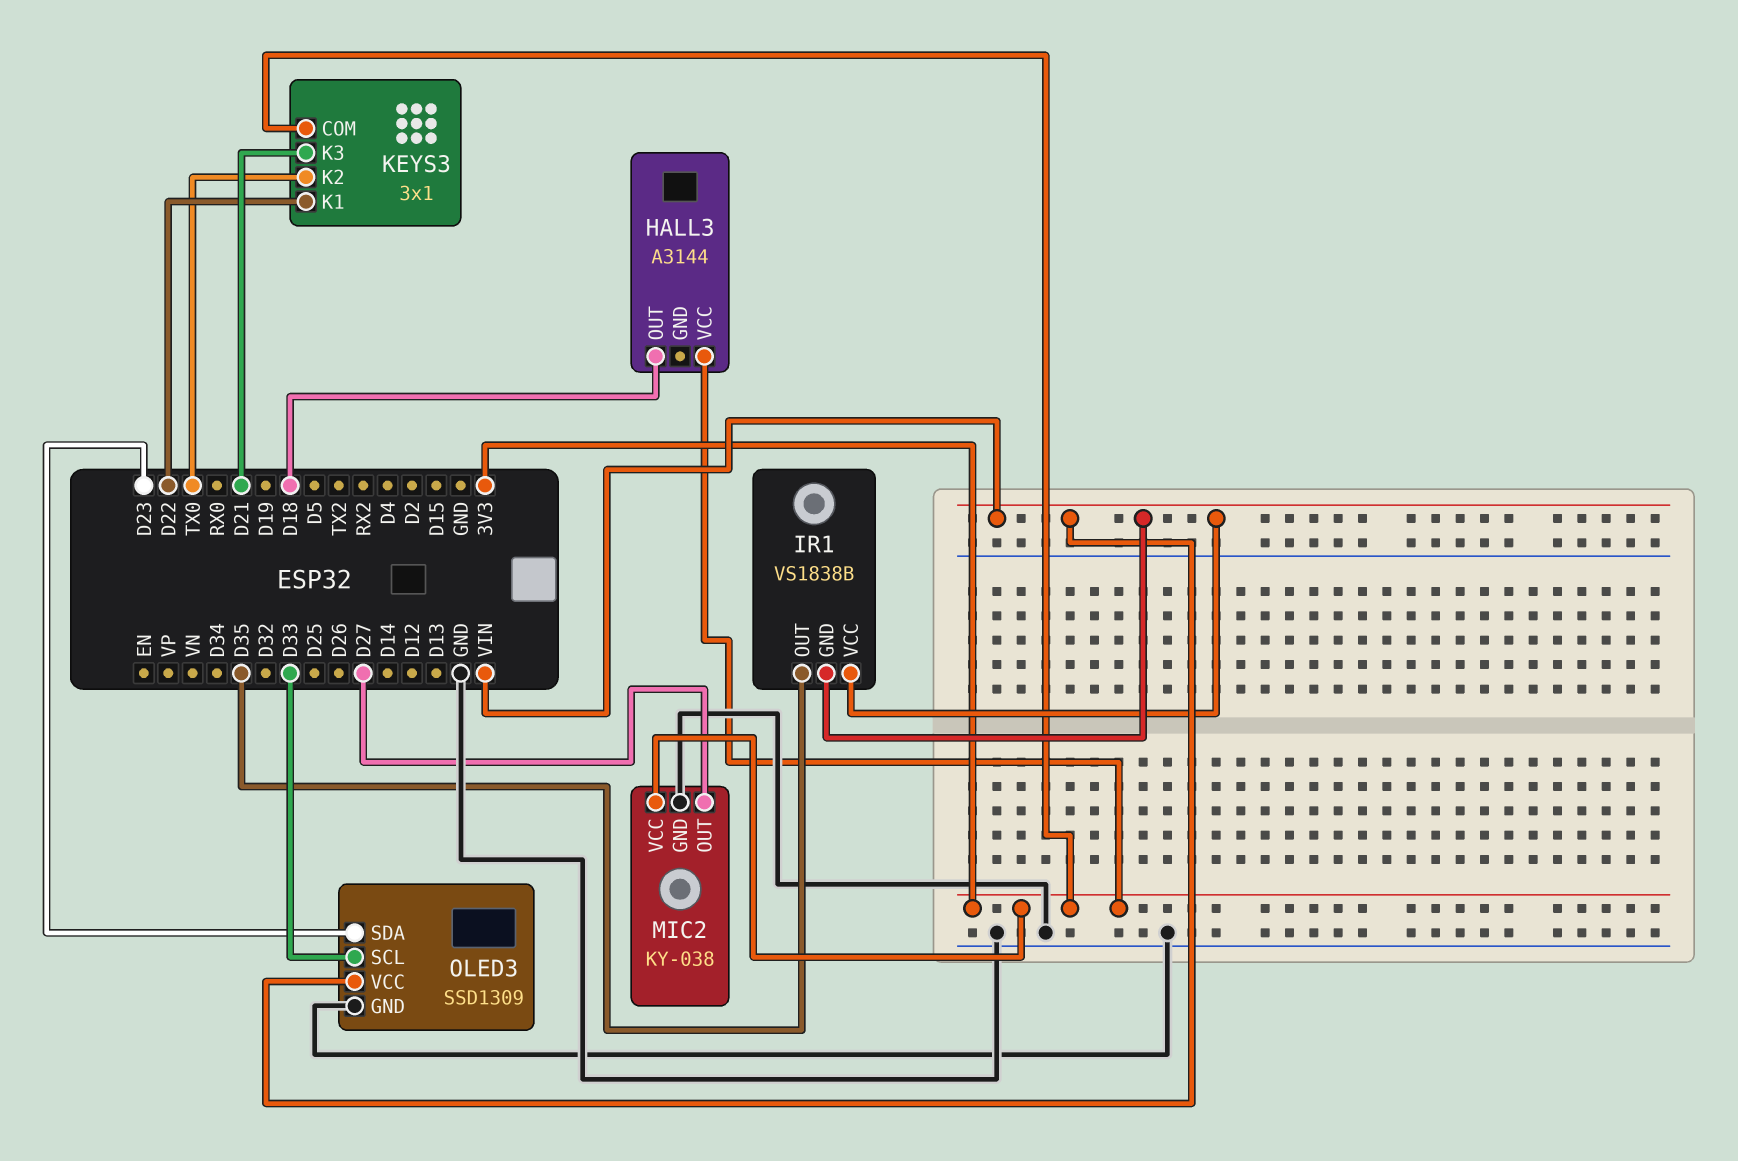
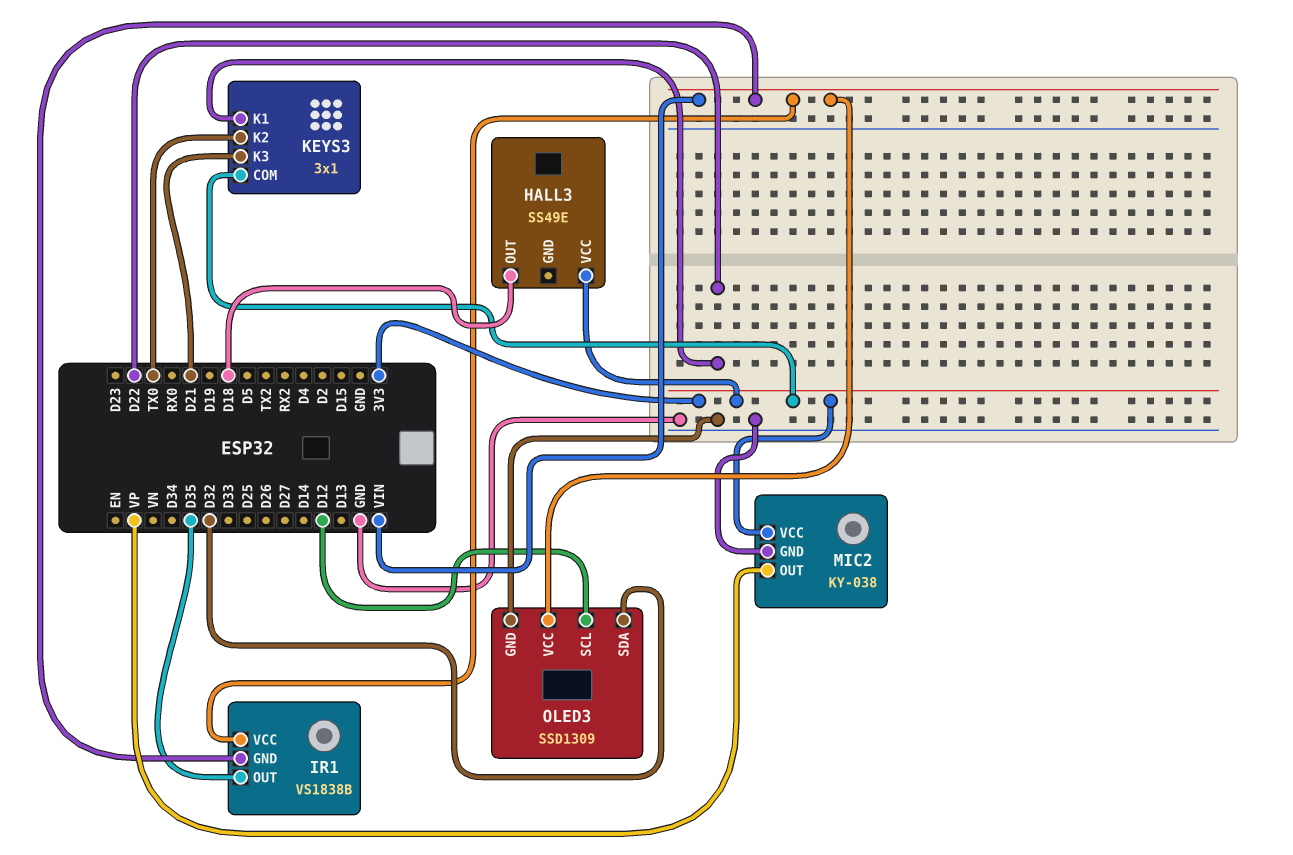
HALL3: A3144 -> SS49E
MIC2 pin OUT: D27 -> VP
OLED3 pin SCL: D33 -> D12
OLED3 pin SDA: D23 -> D32

